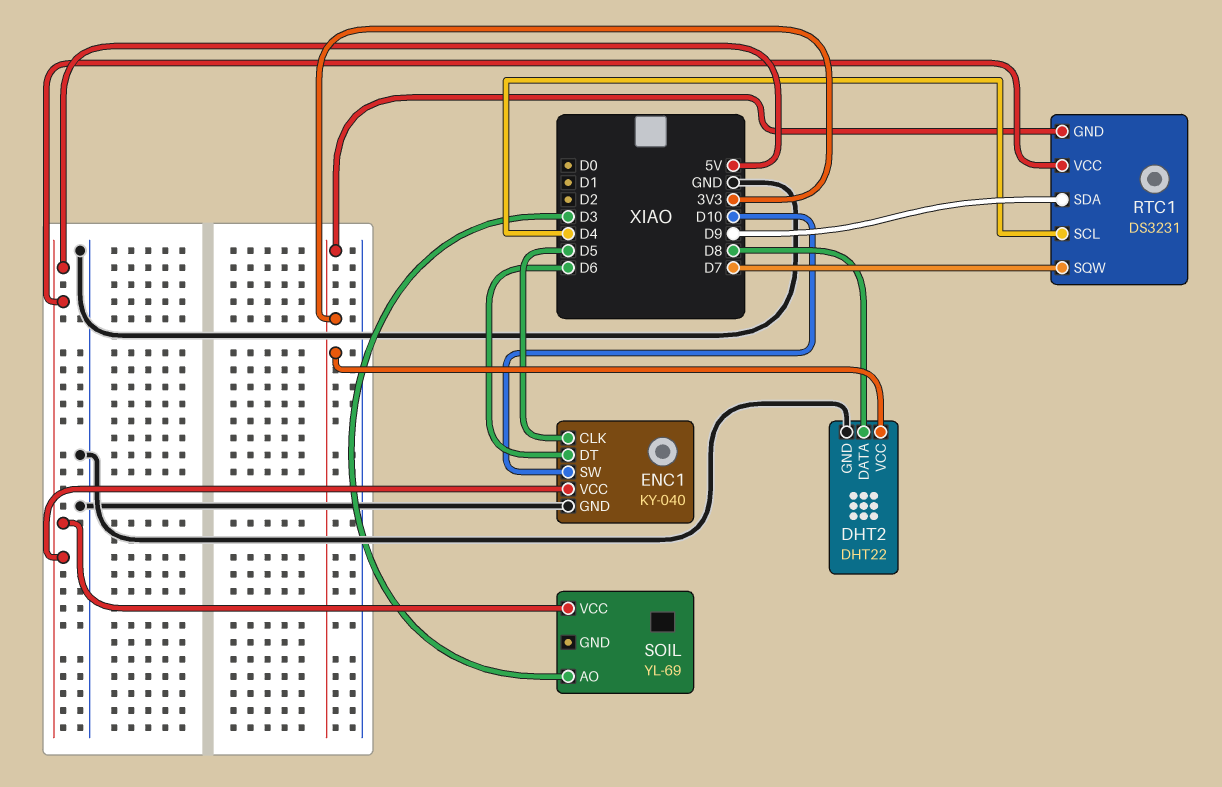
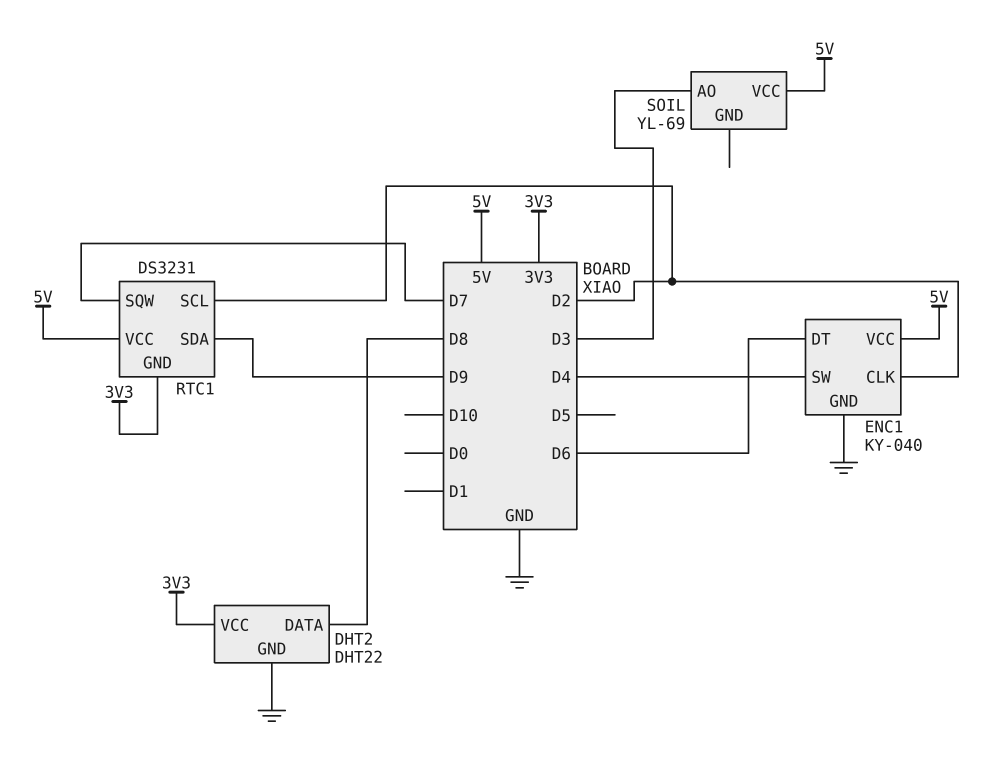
ENC1 pin CLK: D5 -> D2
ENC1 pin SW: D10 -> D4
RTC1 pin SCL: D4 -> D2

